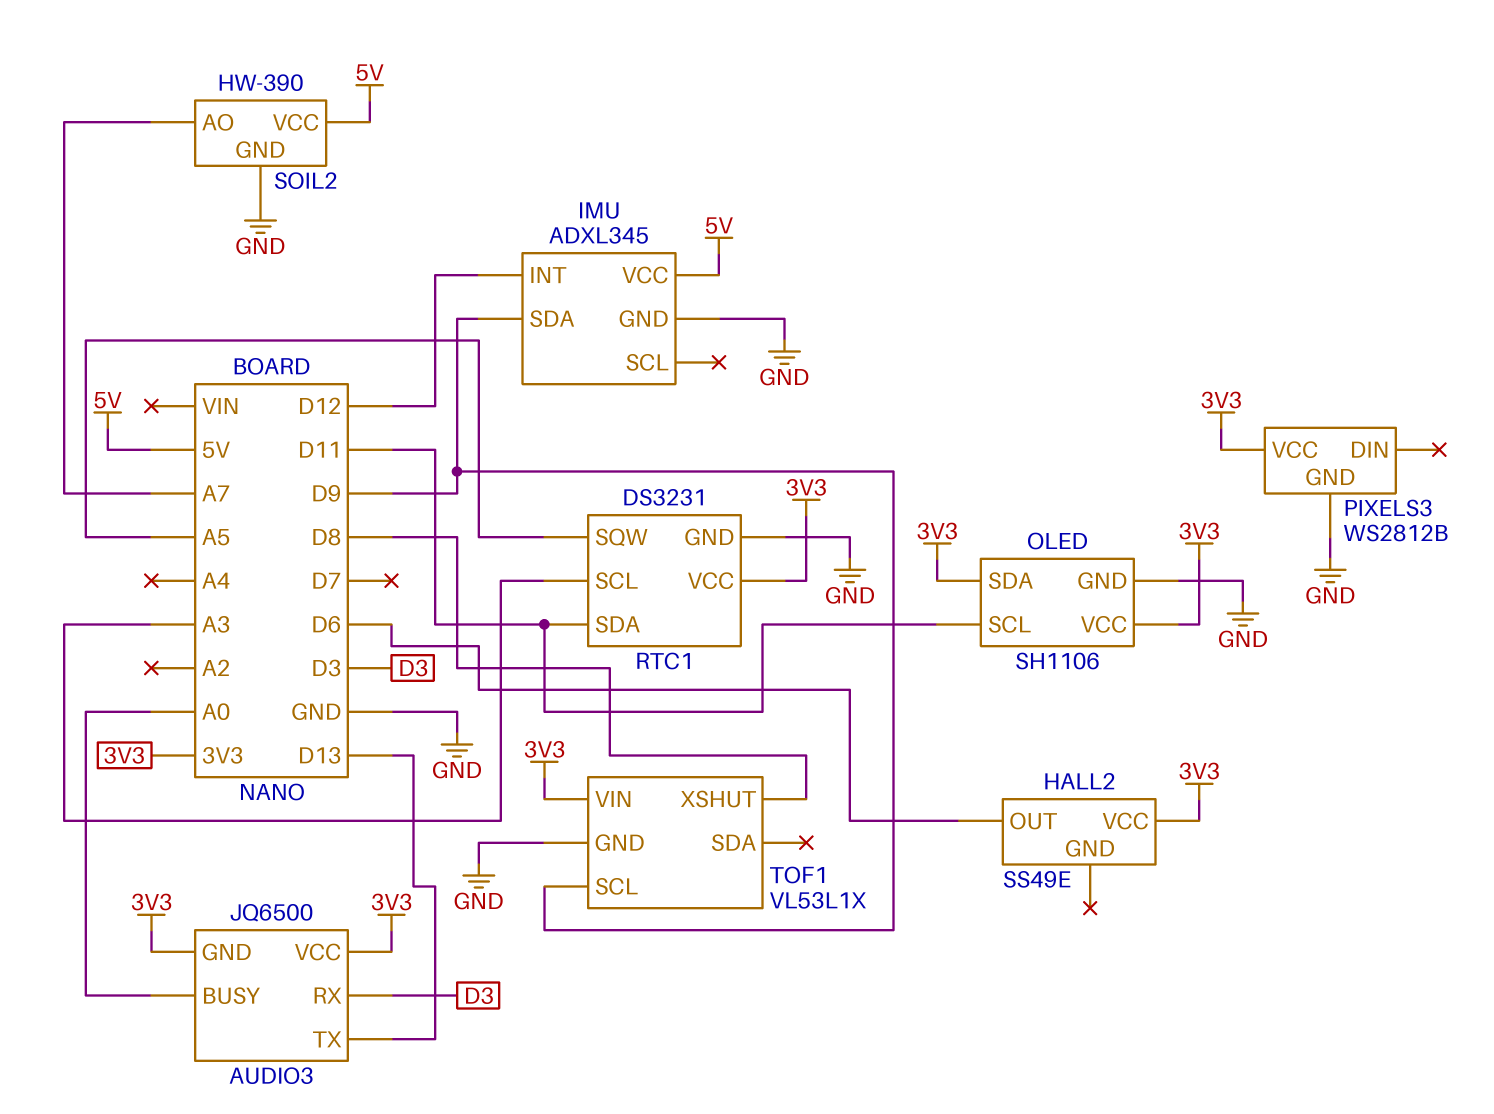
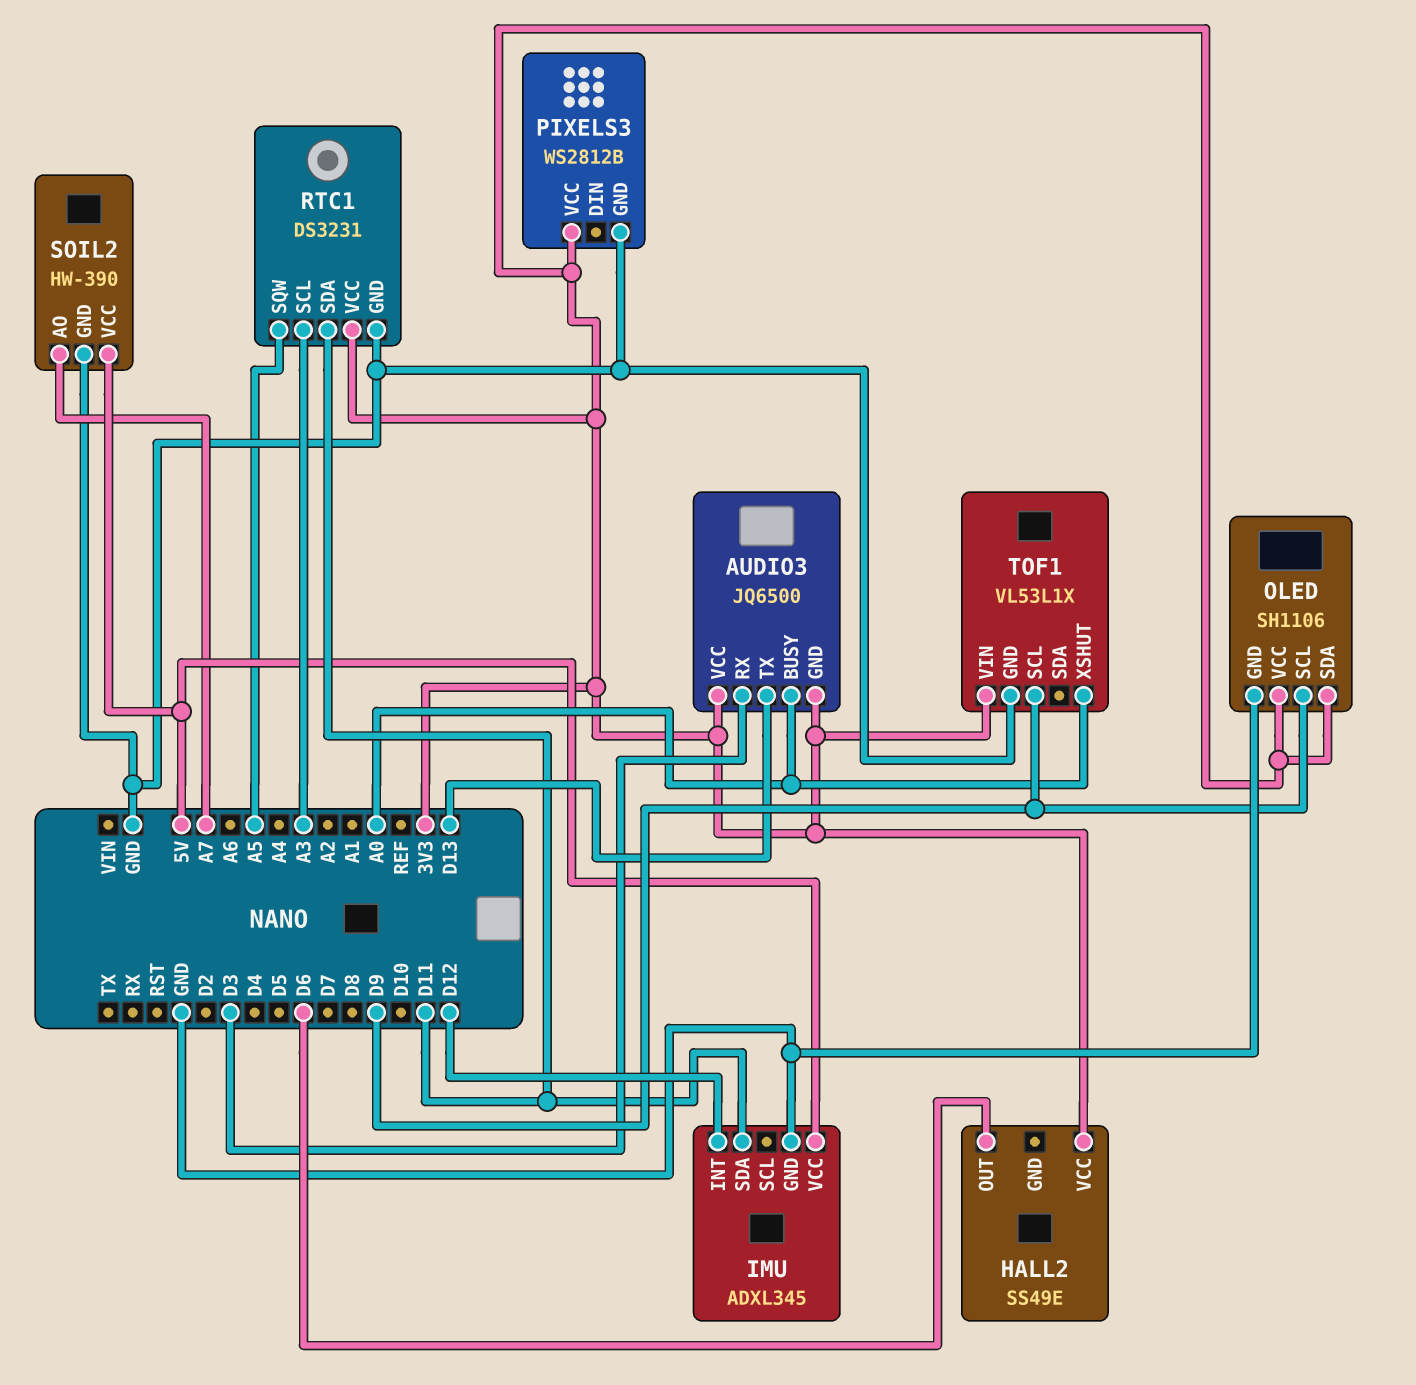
IMU pin SDA: D9 -> D11
OLED pin SCL: D11 -> D9
TOF1 pin XSHUT: D8 -> A0

